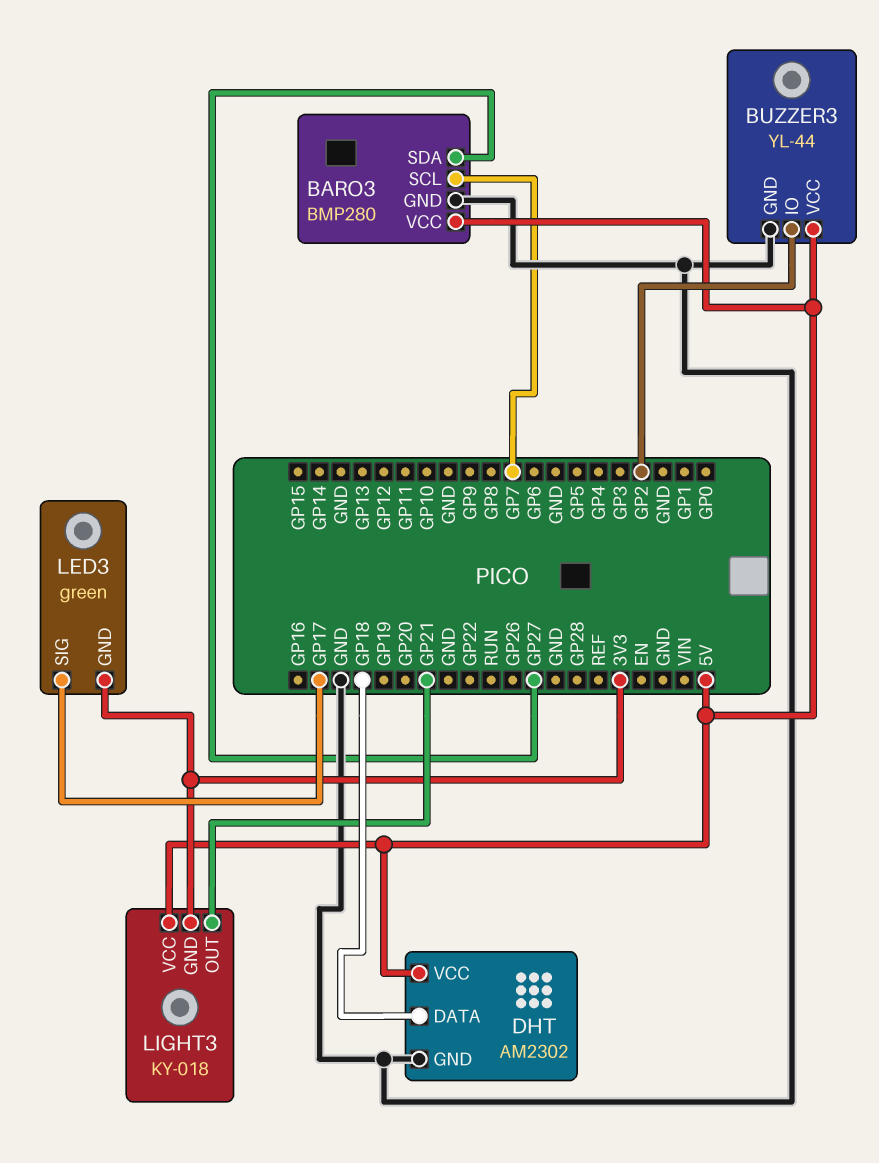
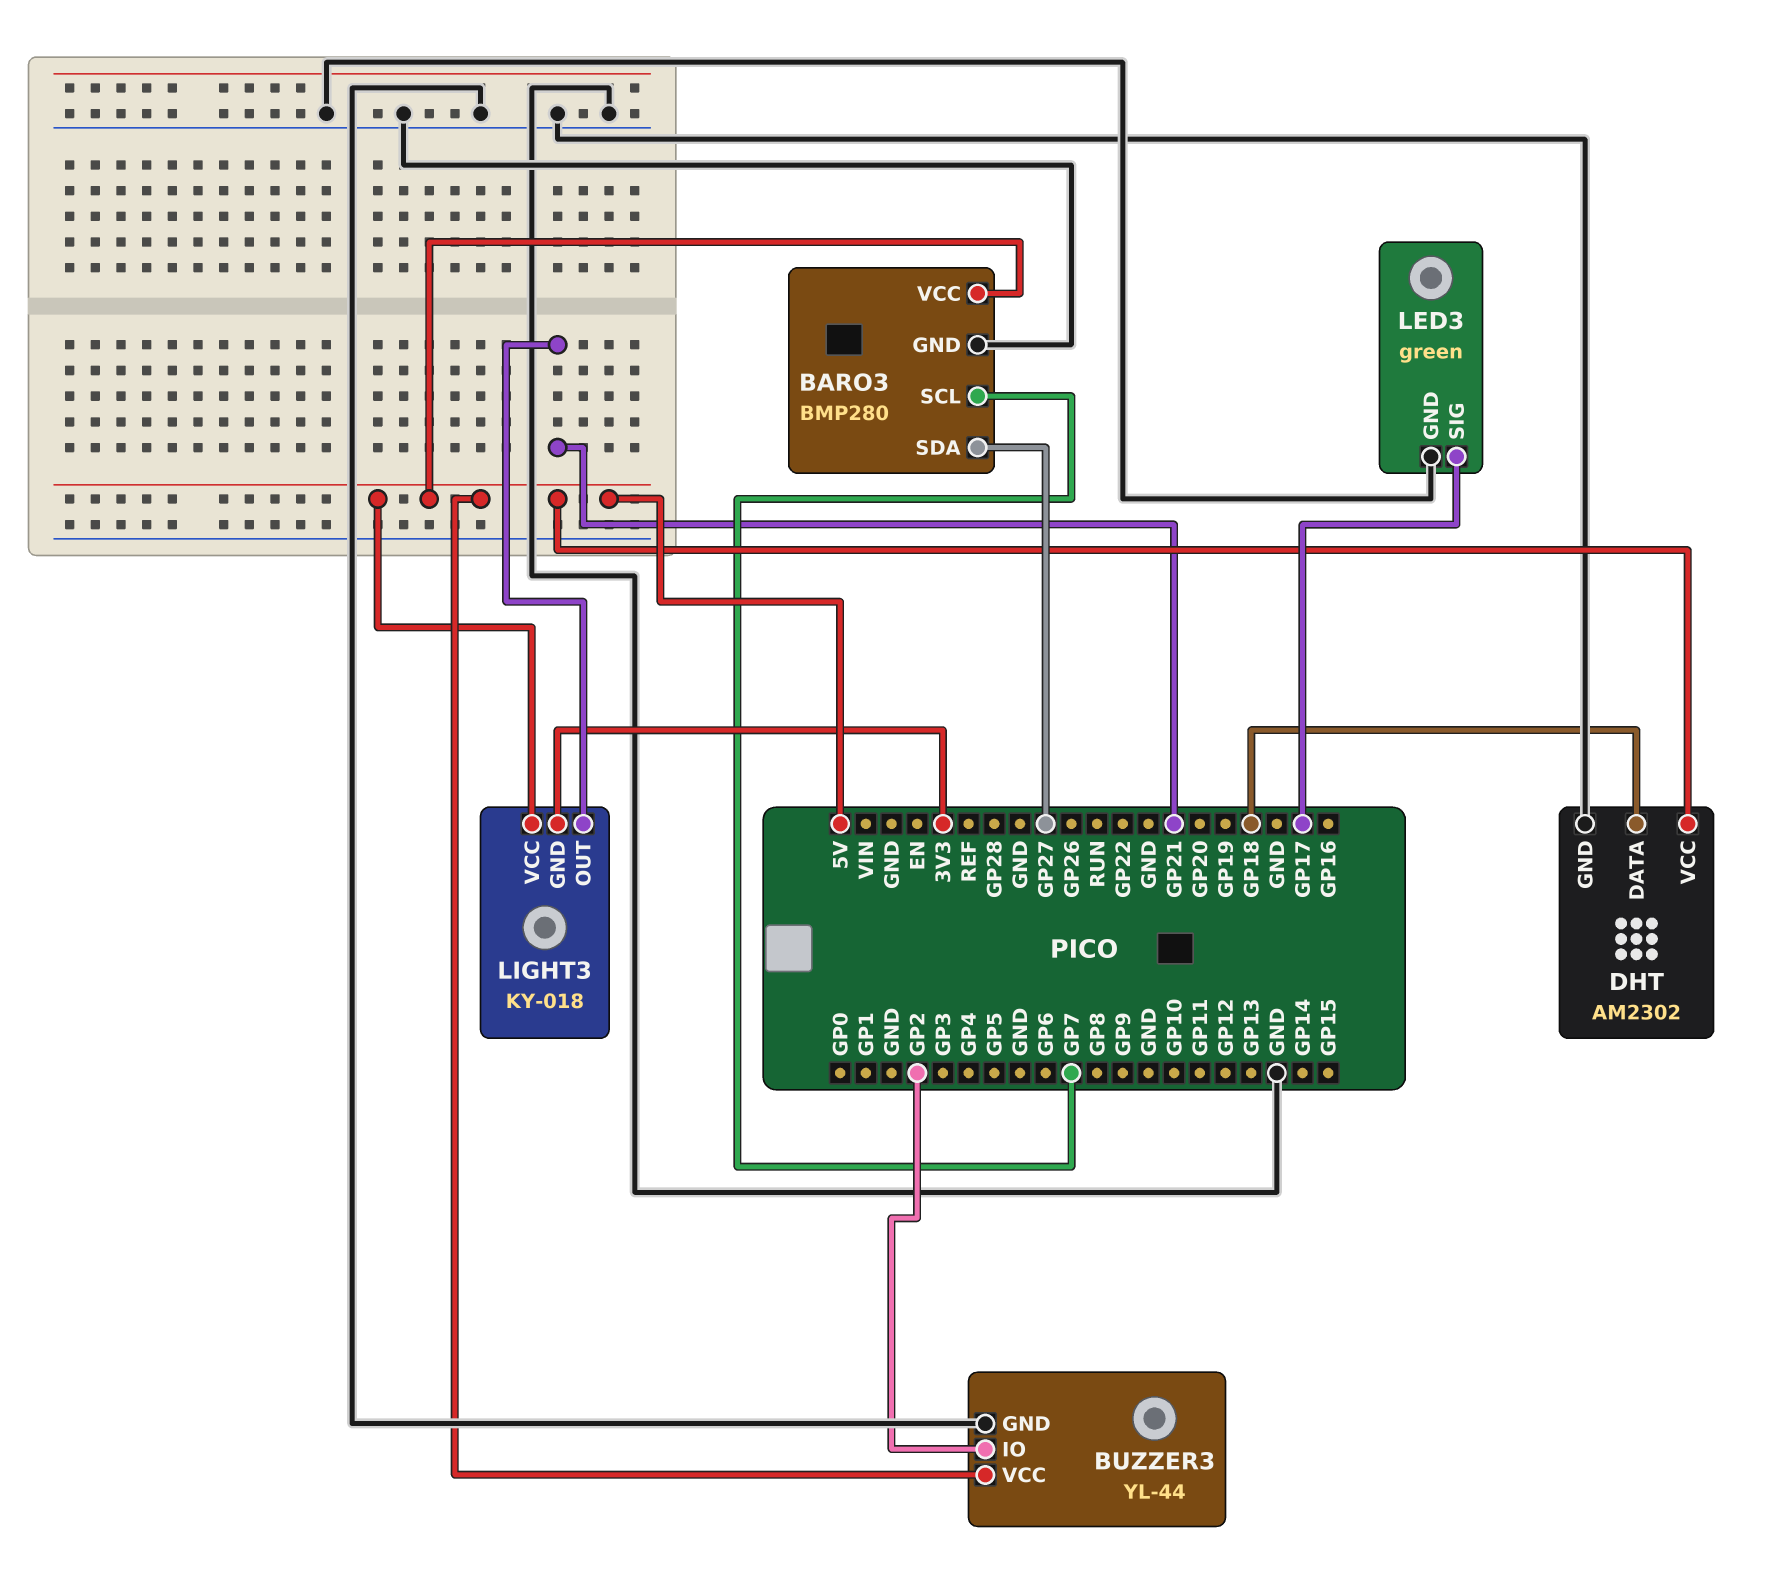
LED3 pin GND: 3V3 -> GND

